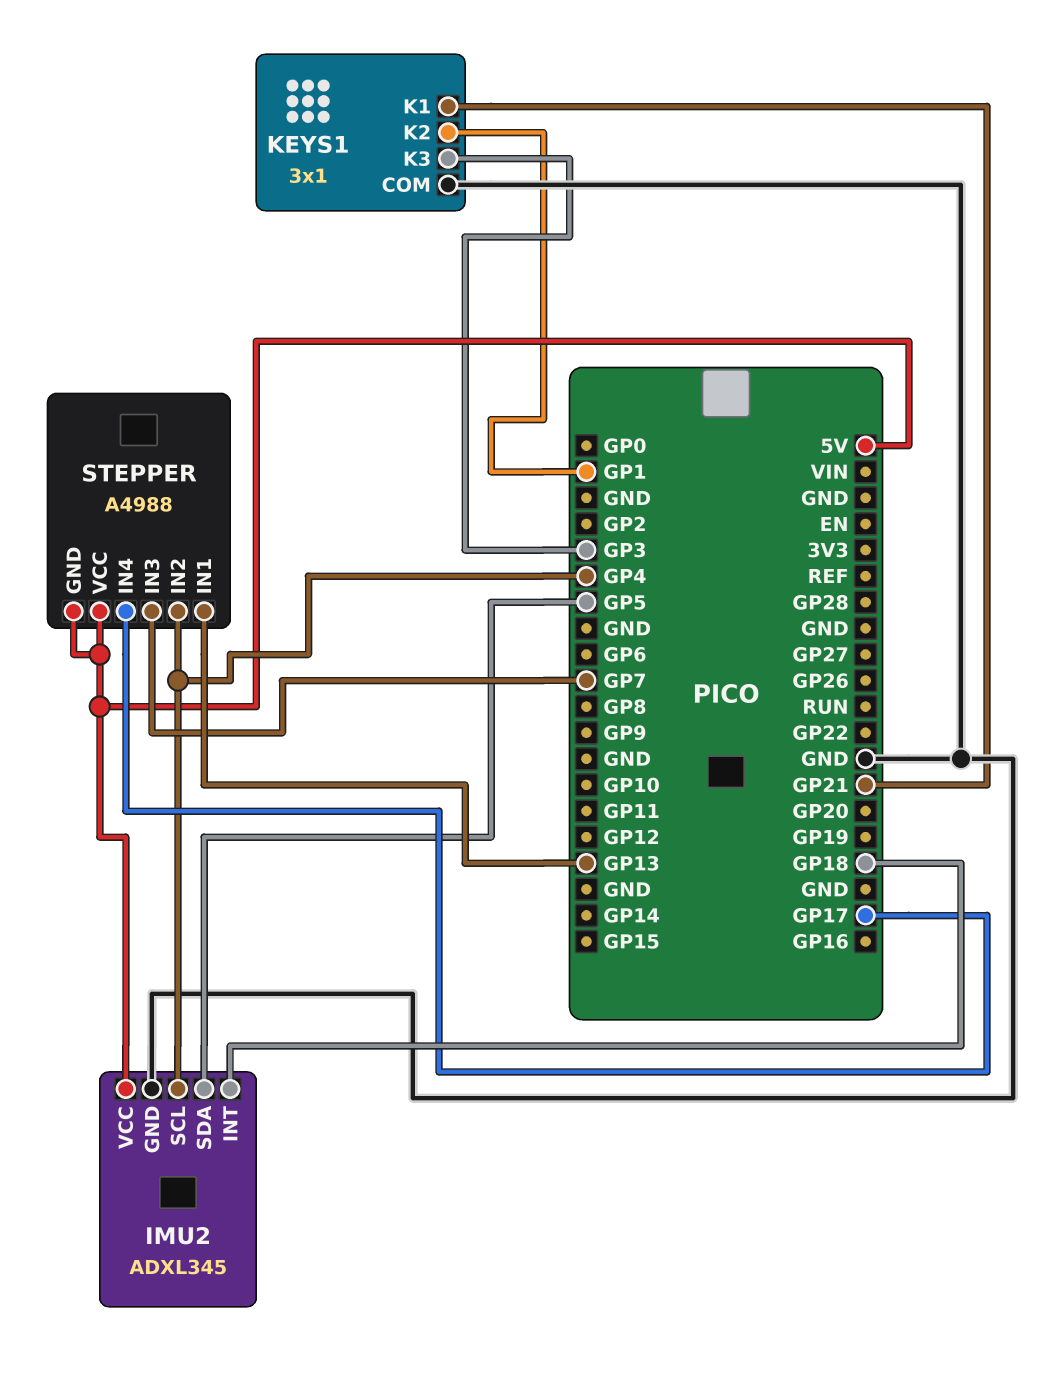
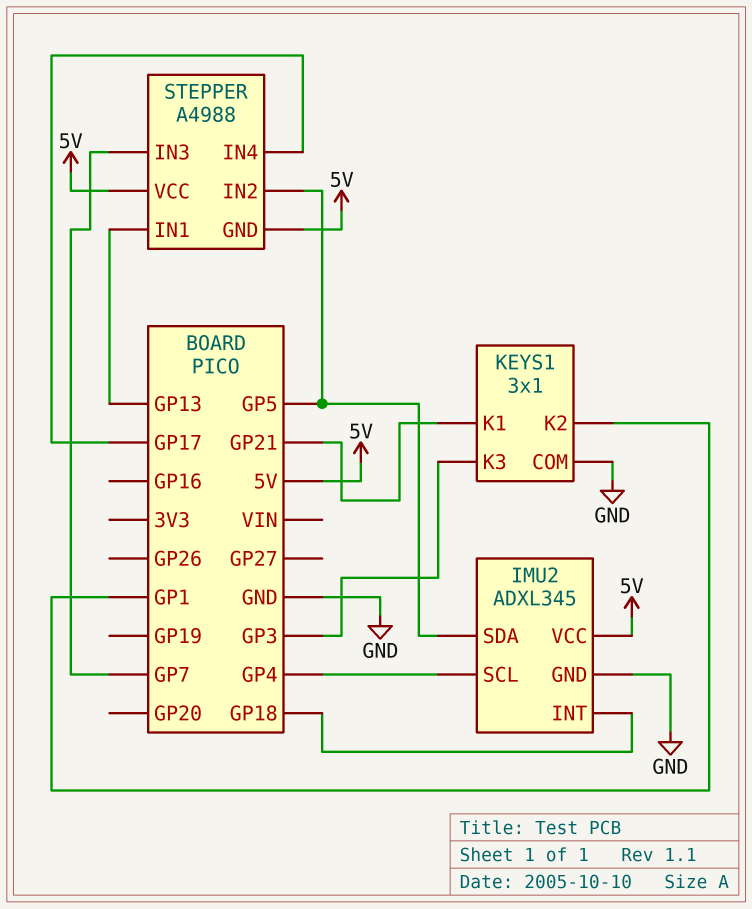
STEPPER pin IN2: GP4 -> GP5

